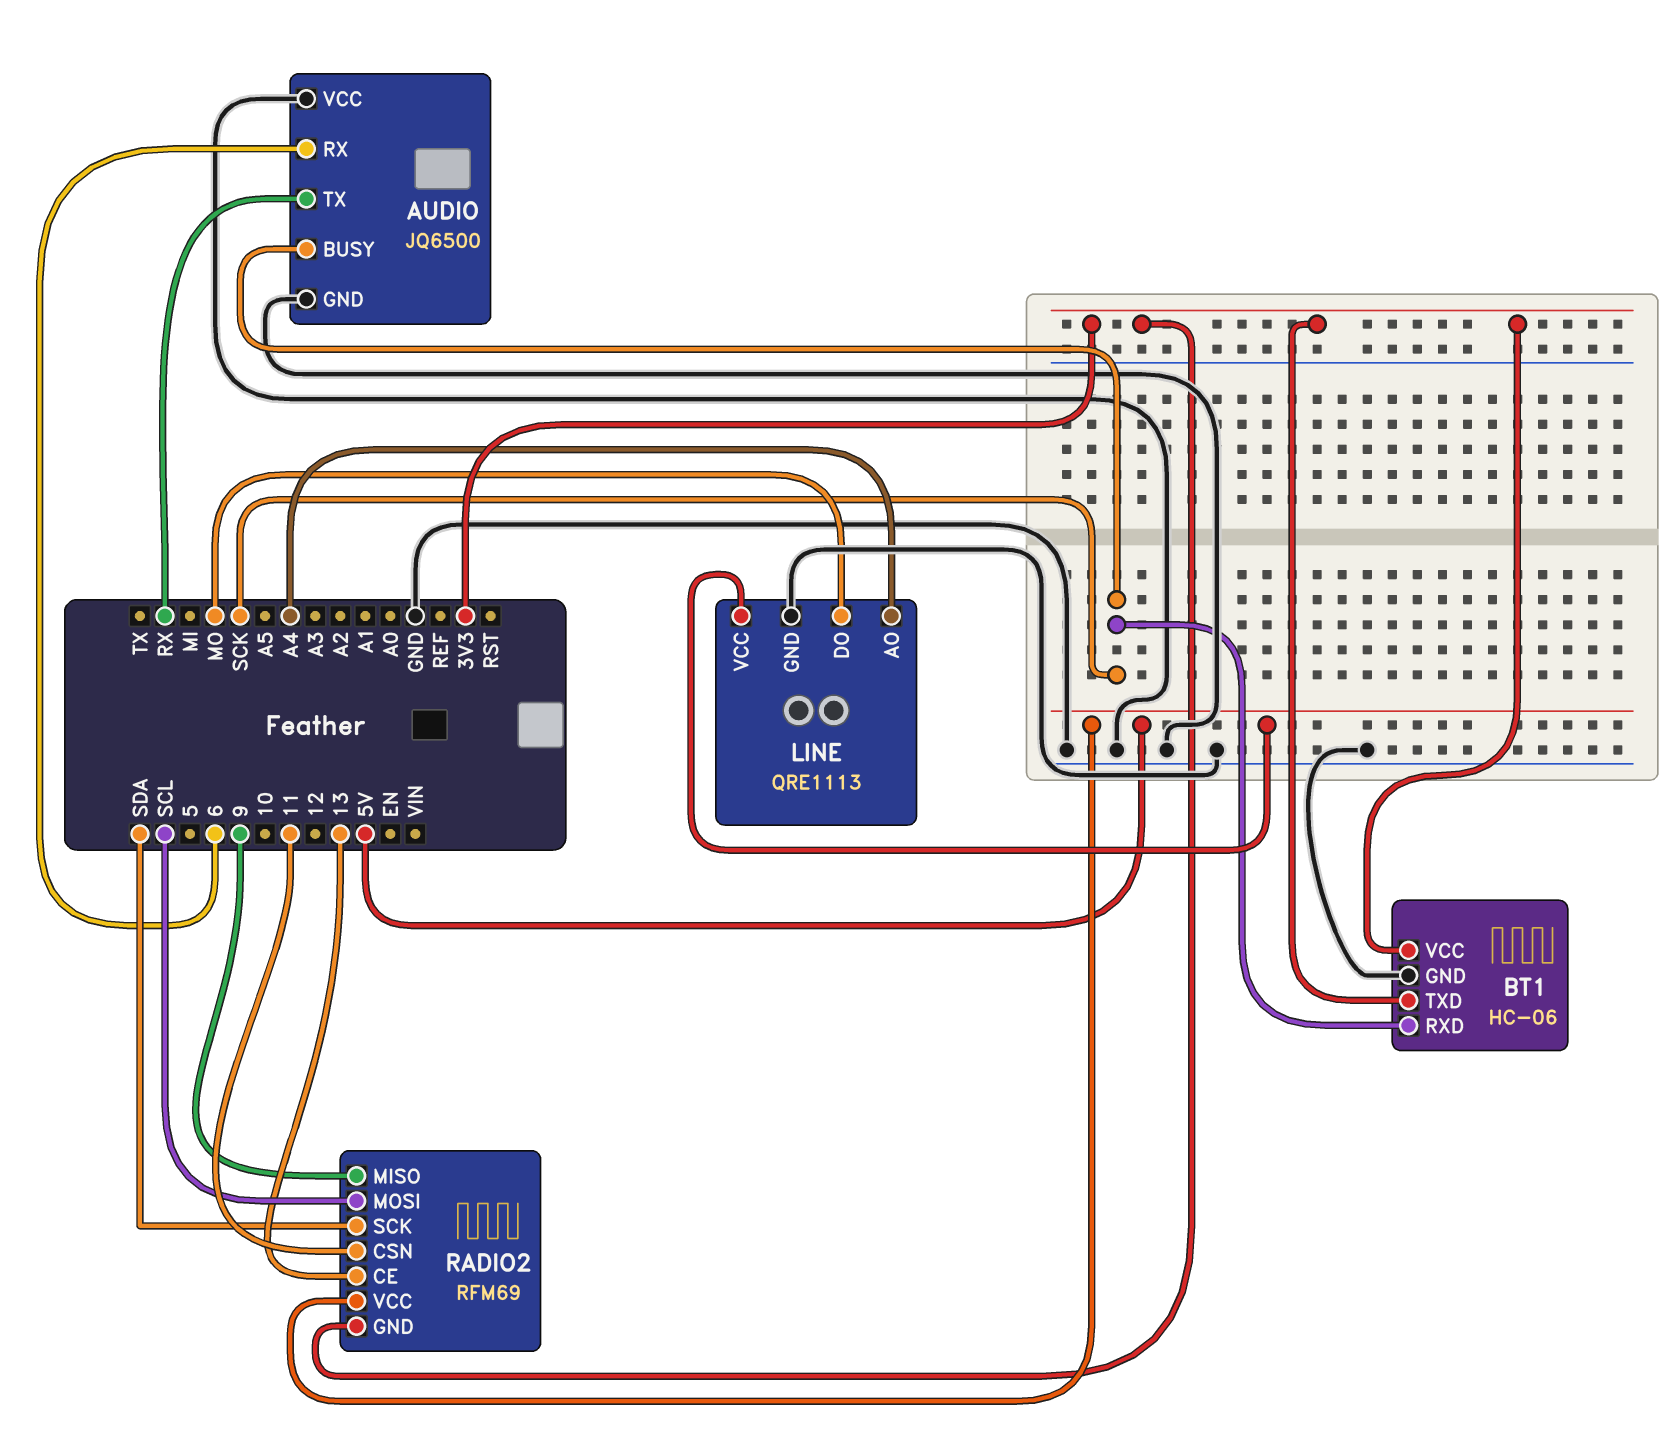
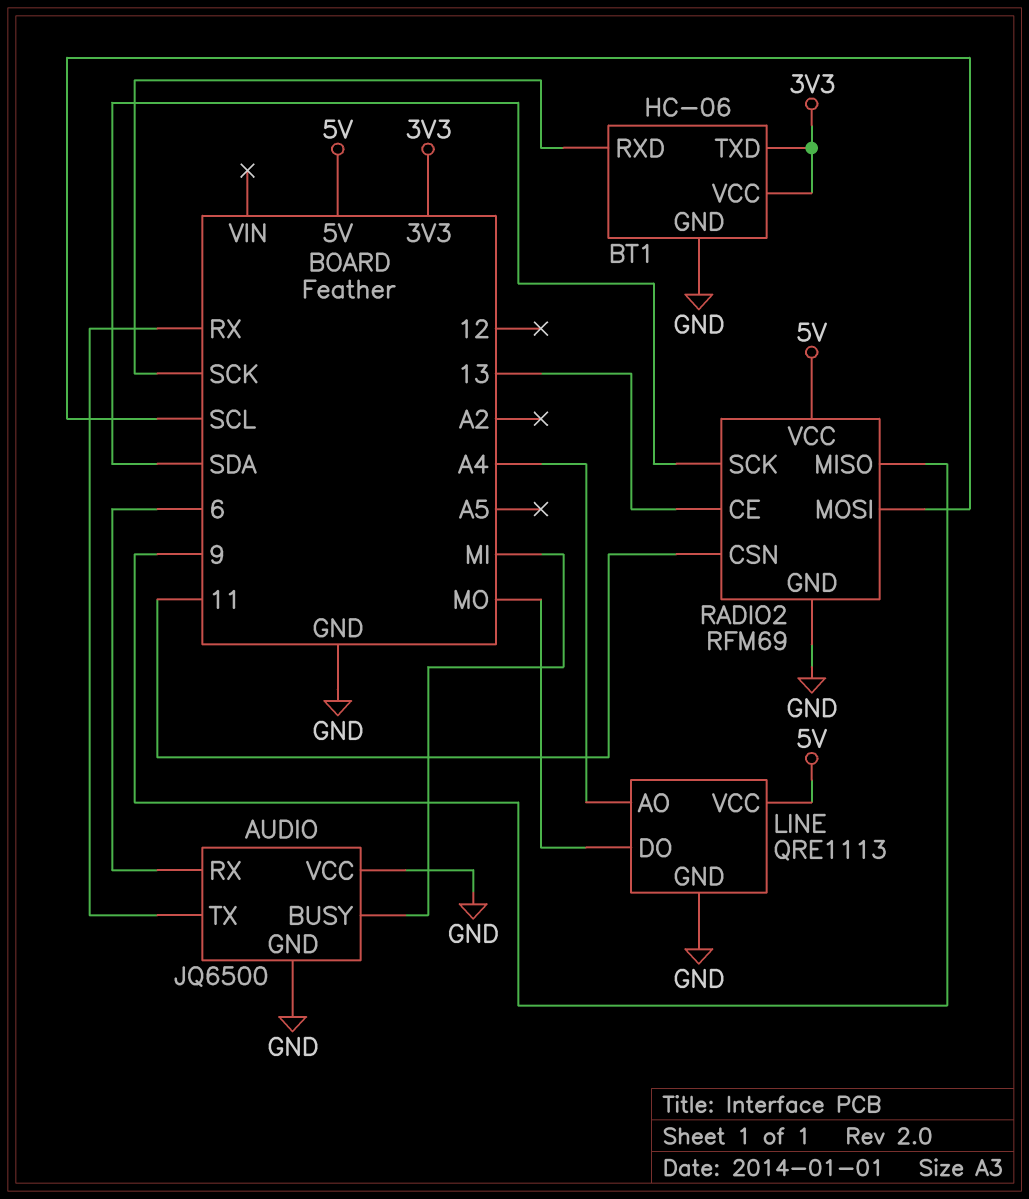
AUDIO pin BUSY: SCK -> MI
RADIO2 pin GND: 3V3 -> GND

